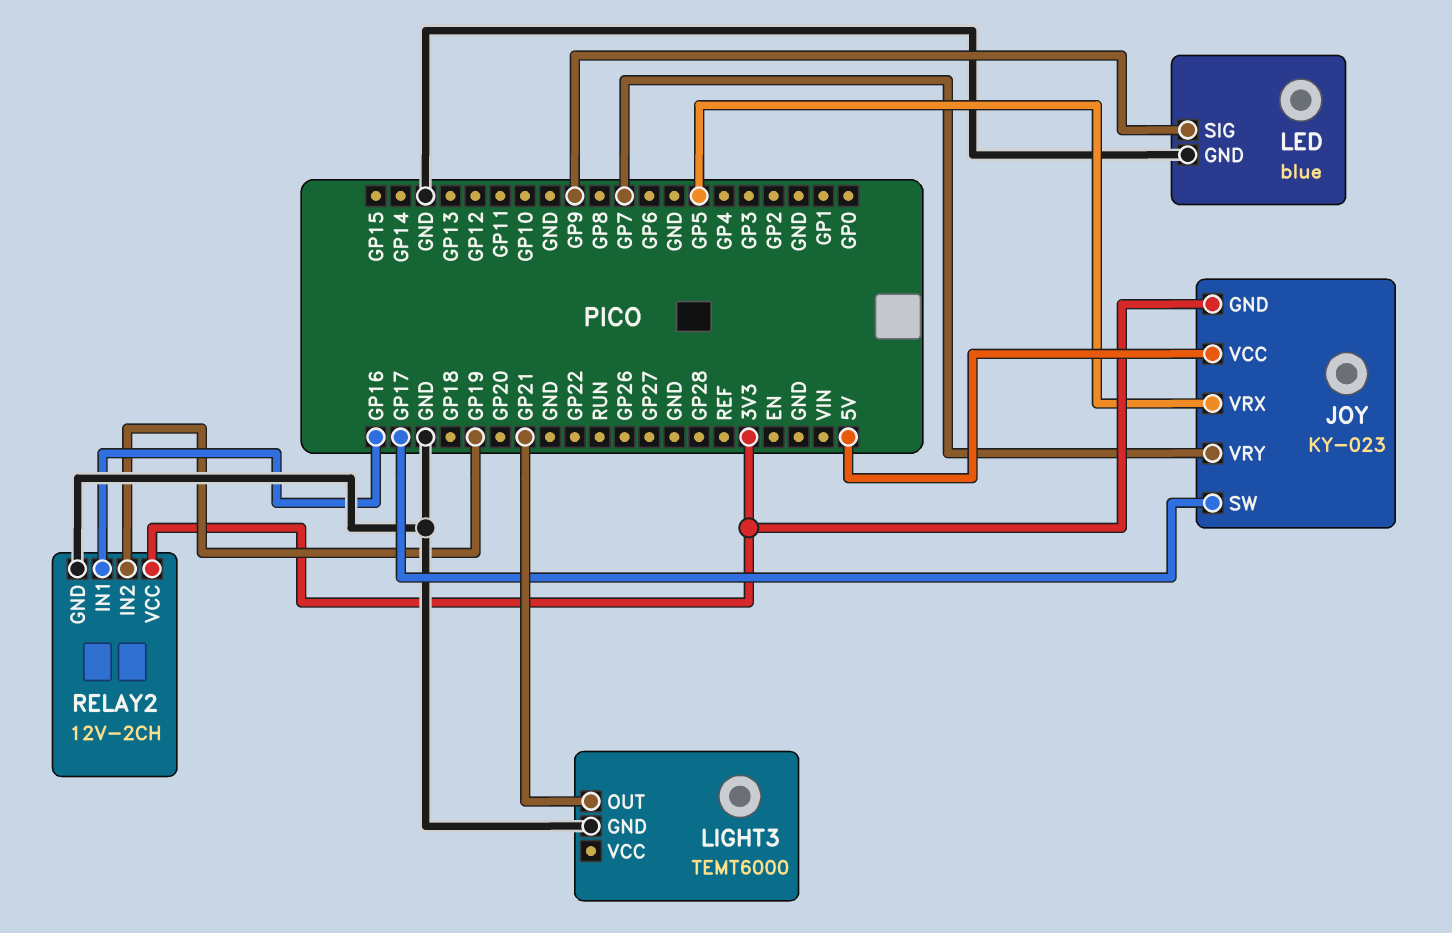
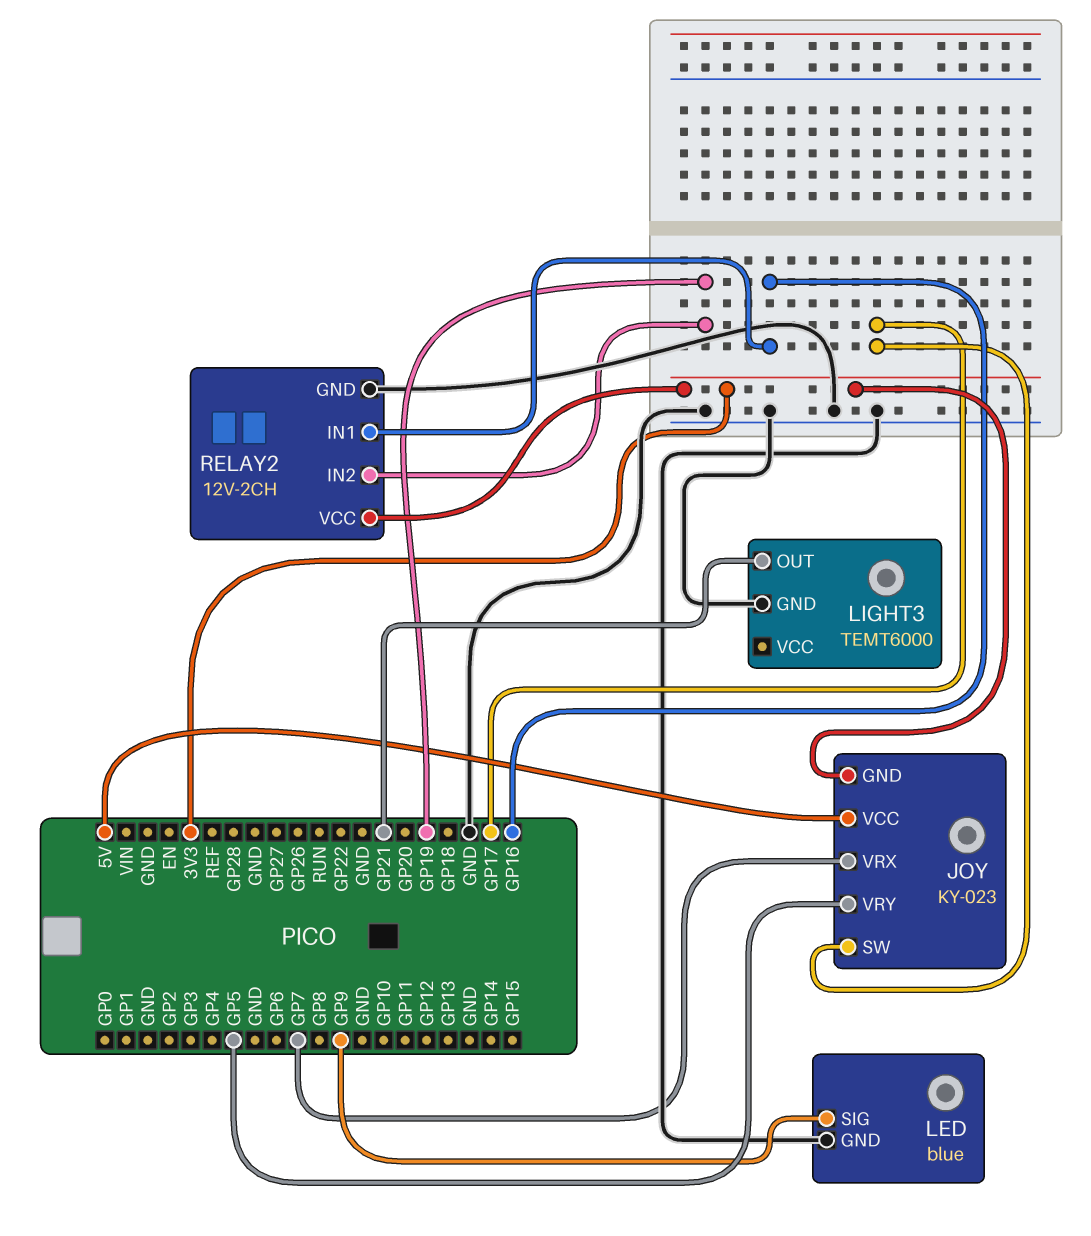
JOY pin VRX: GP5 -> GP7
JOY pin VRY: GP7 -> GP5

